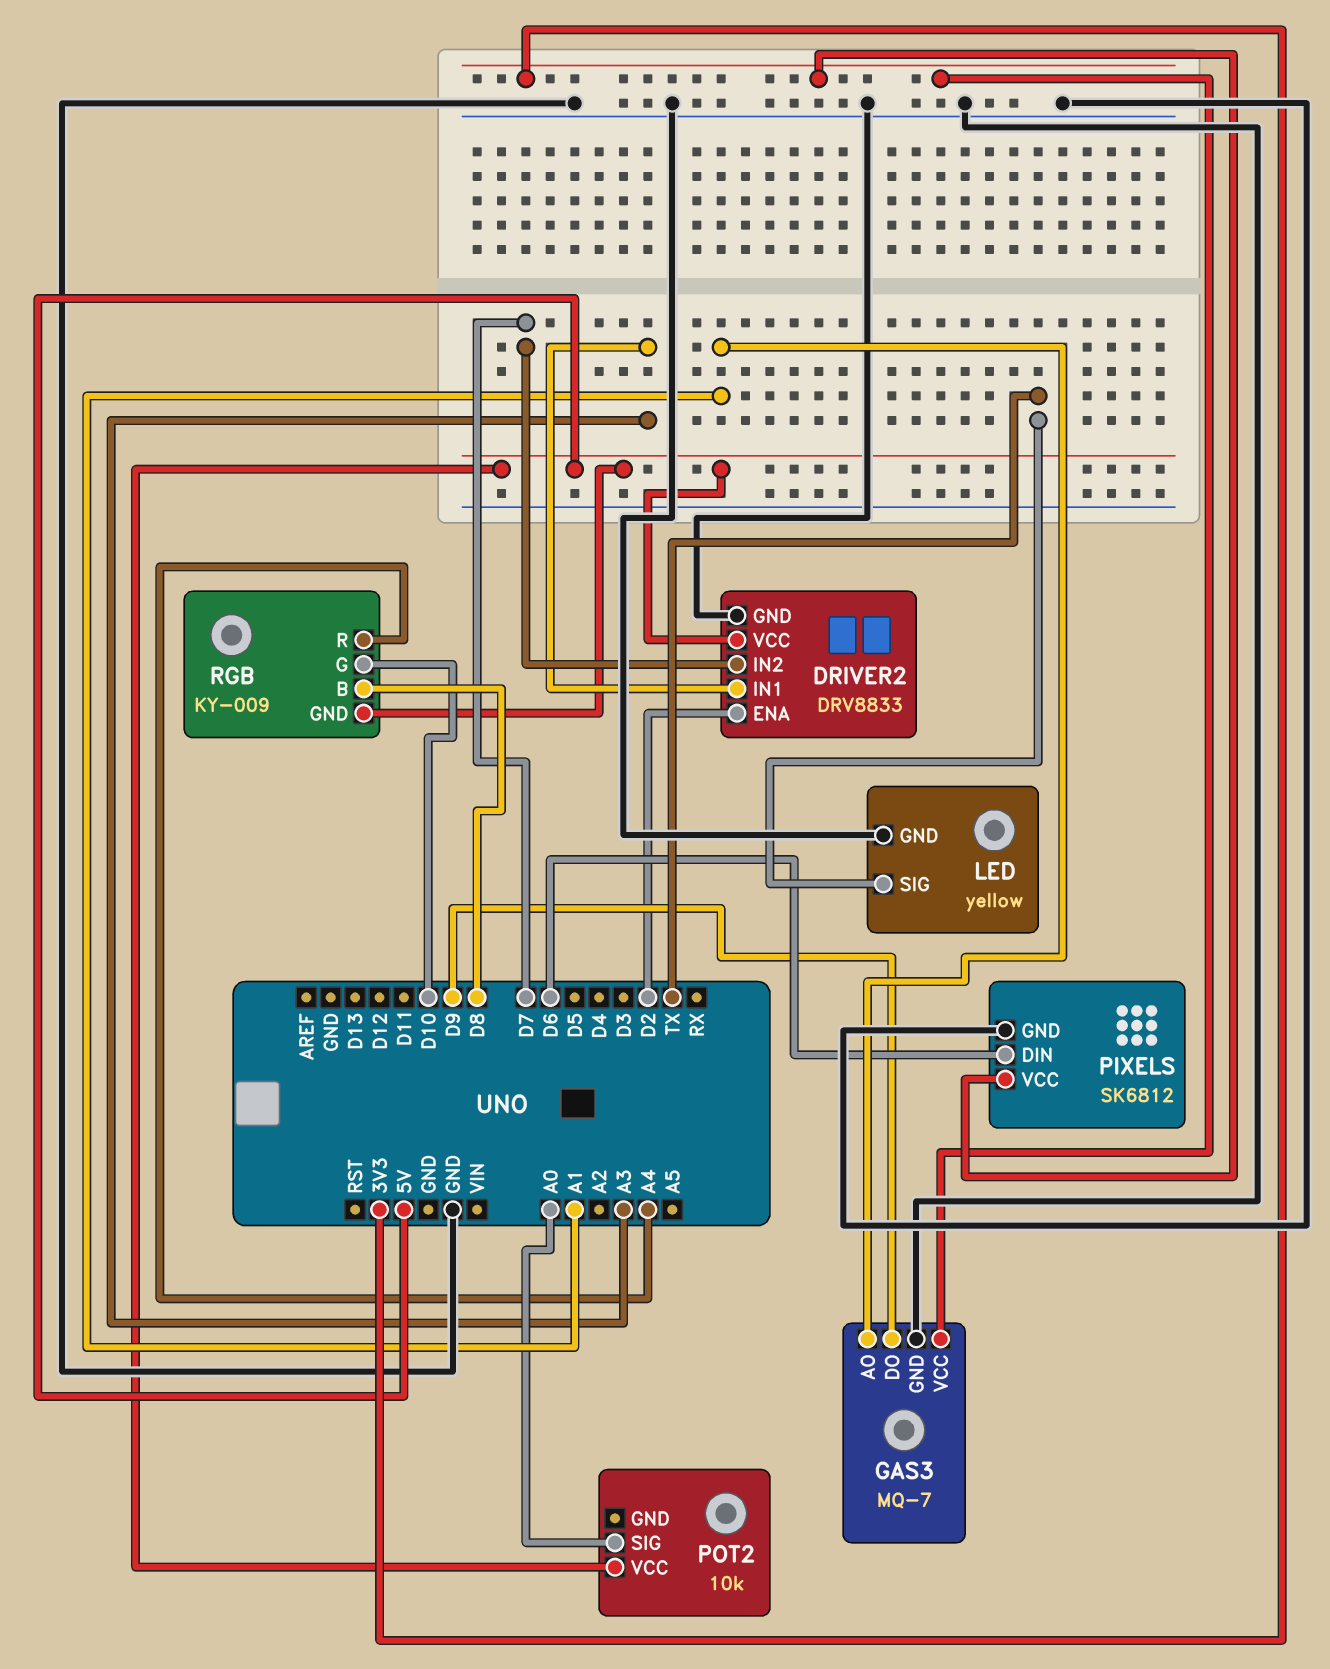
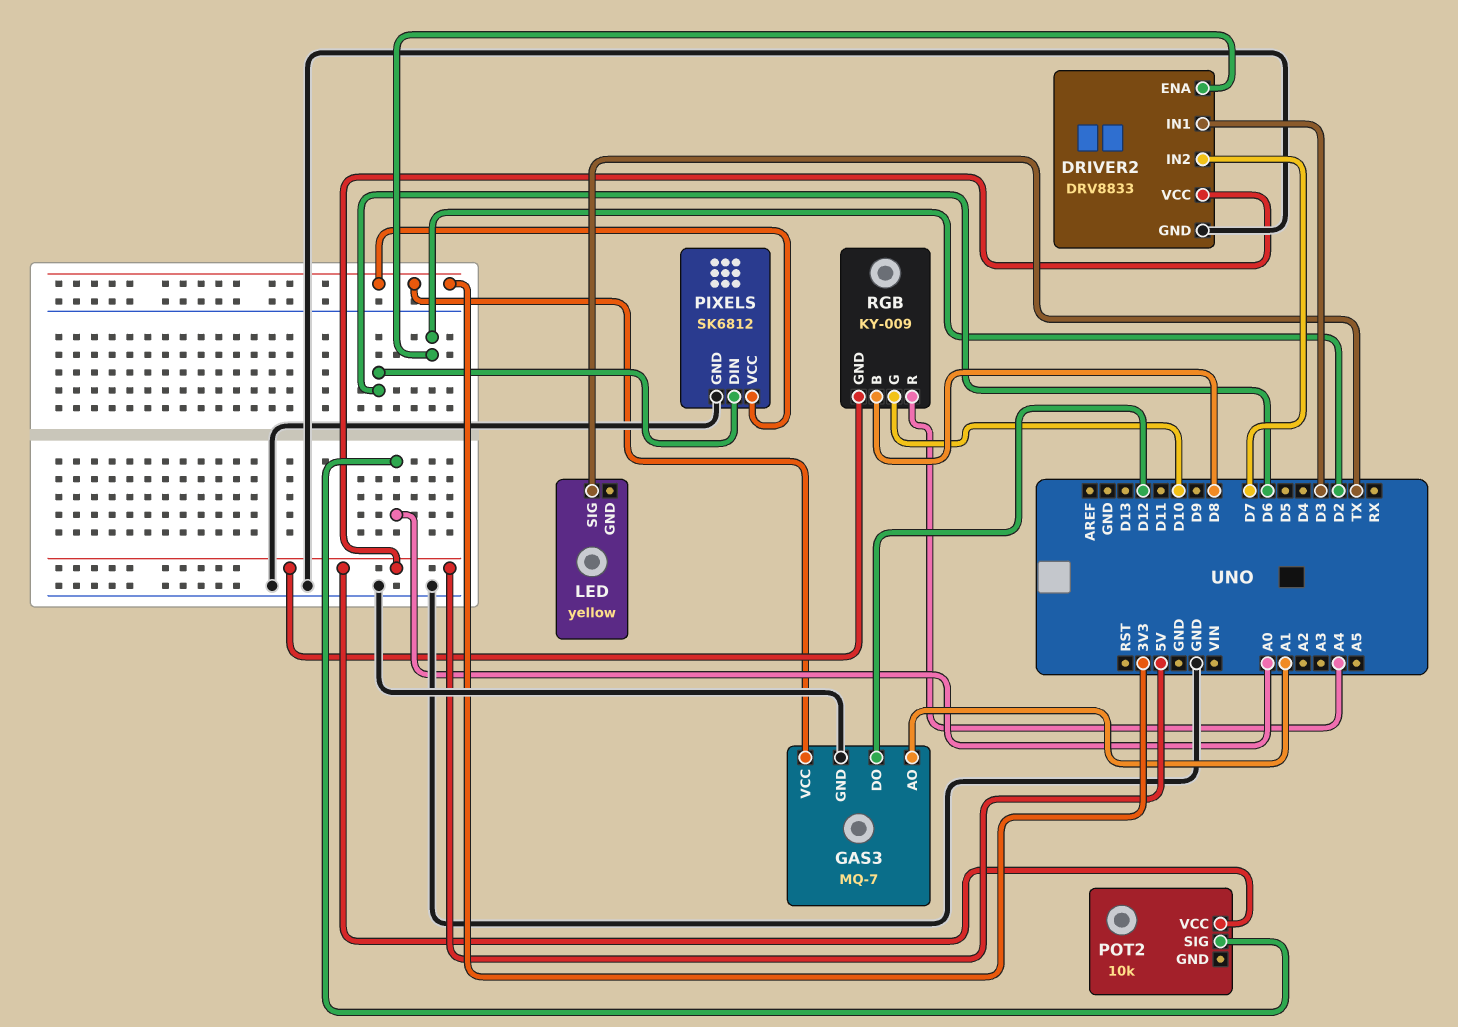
DRIVER2 pin IN1: A3 -> D3
GAS3 pin DO: D9 -> D12
LED pin GND: GND -> none

